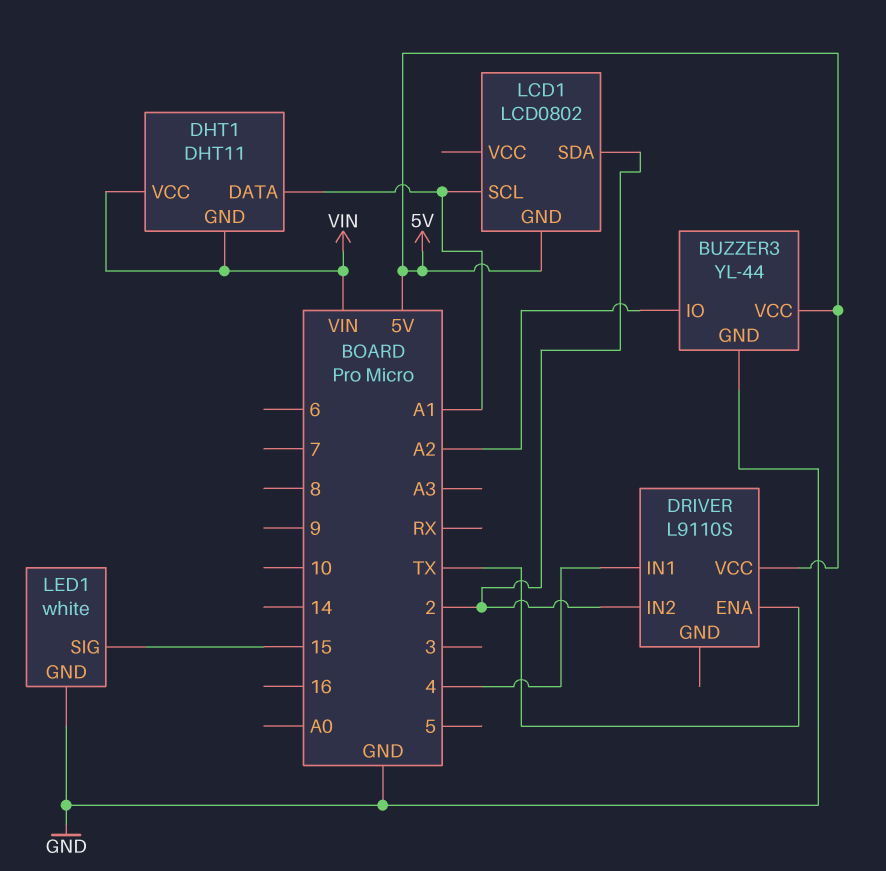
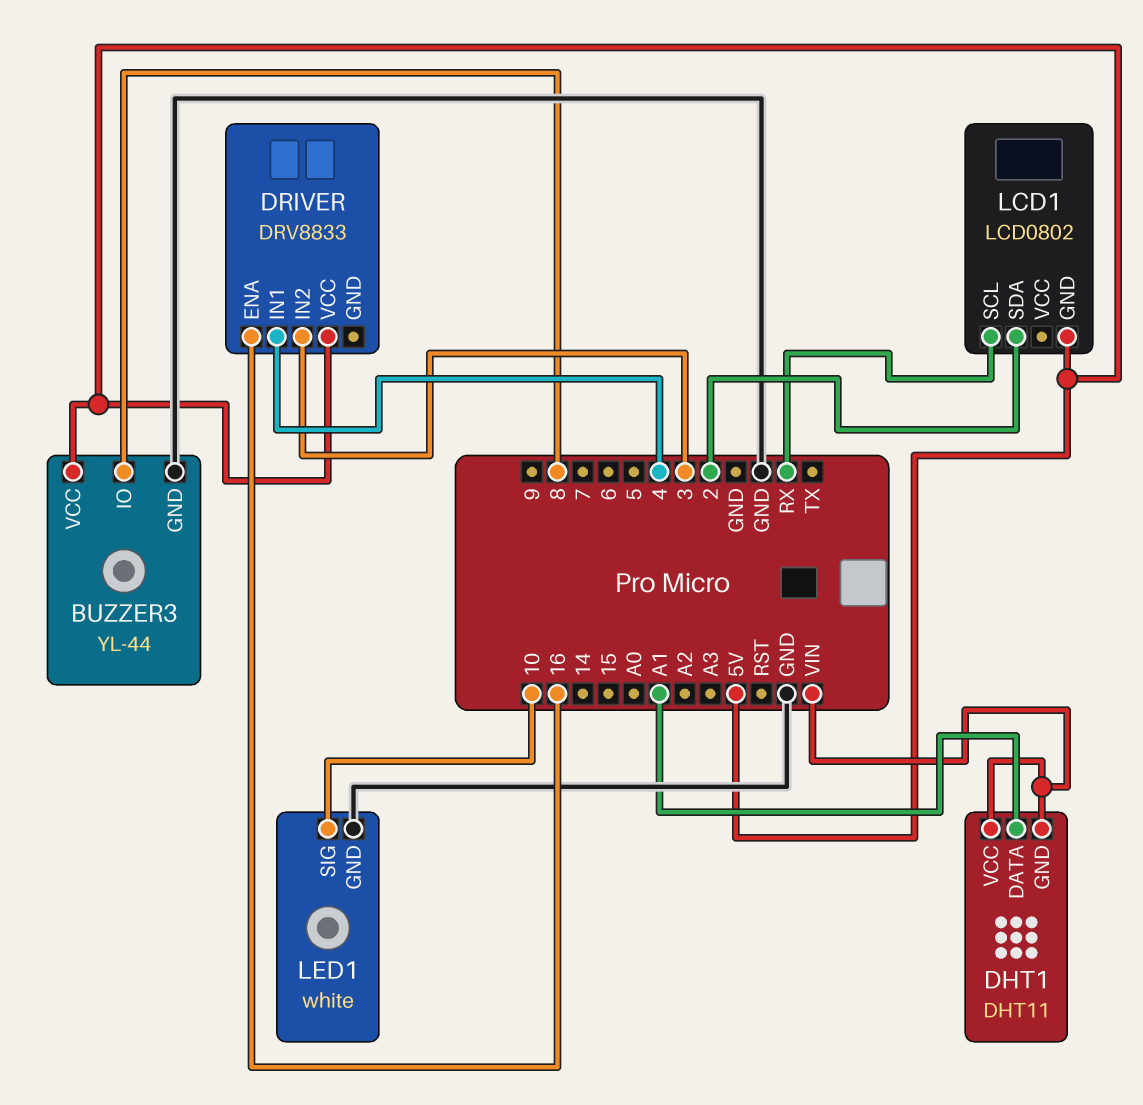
BUZZER3 pin IO: A2 -> 8
DRIVER: L9110S -> DRV8833
DRIVER pin ENA: TX -> 16
DRIVER pin IN2: 2 -> 3
LCD1 pin SCL: A1 -> RX
LED1 pin SIG: 15 -> 10

